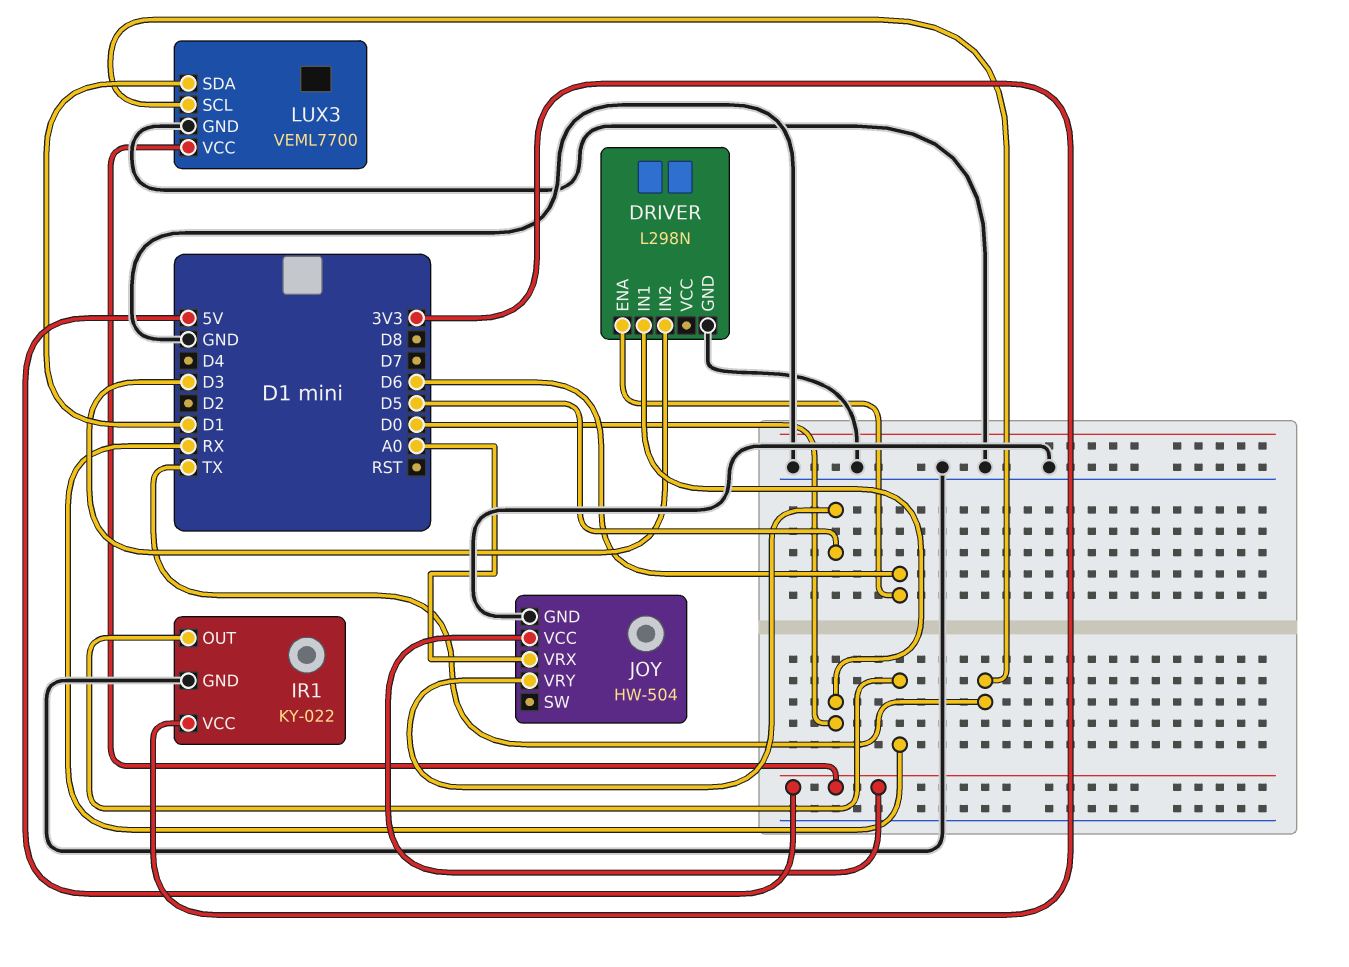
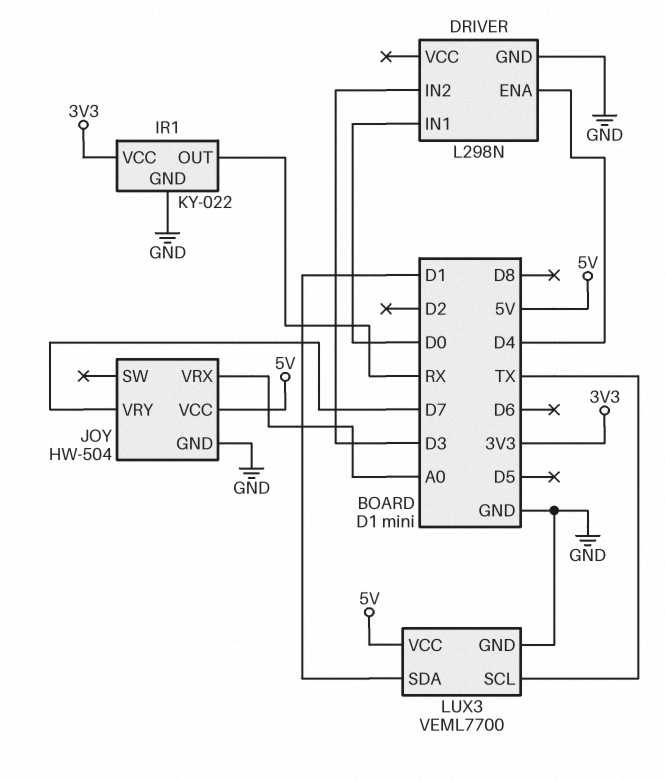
DRIVER pin ENA: D6 -> D4
JOY pin VRY: D5 -> D7

